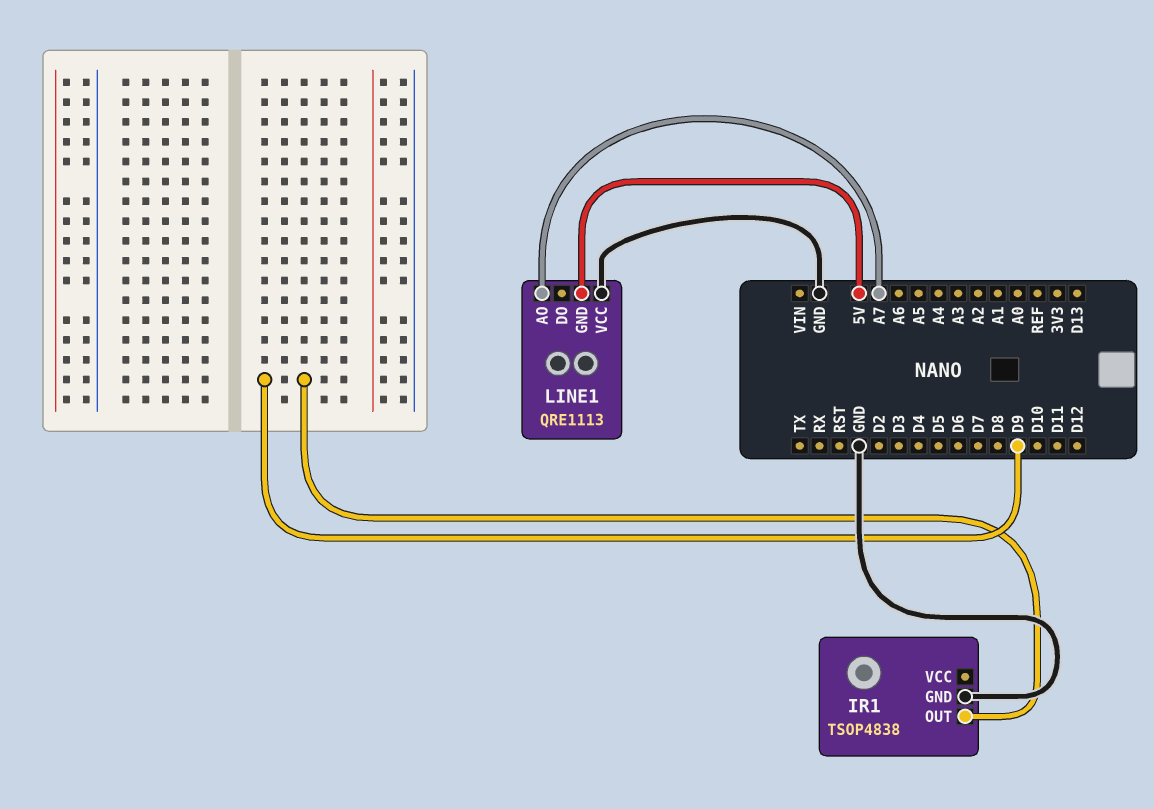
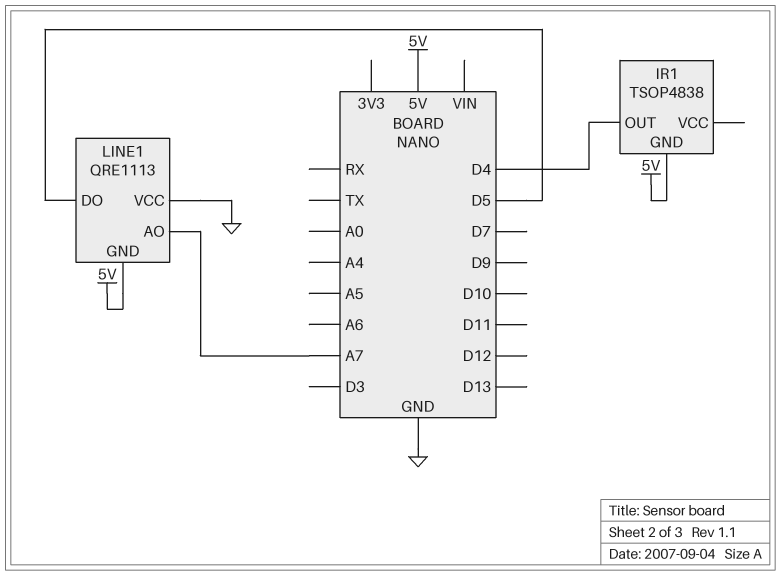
IR1 pin GND: GND -> 5V
IR1 pin OUT: D9 -> D4
LINE1 pin DO: none -> D5

